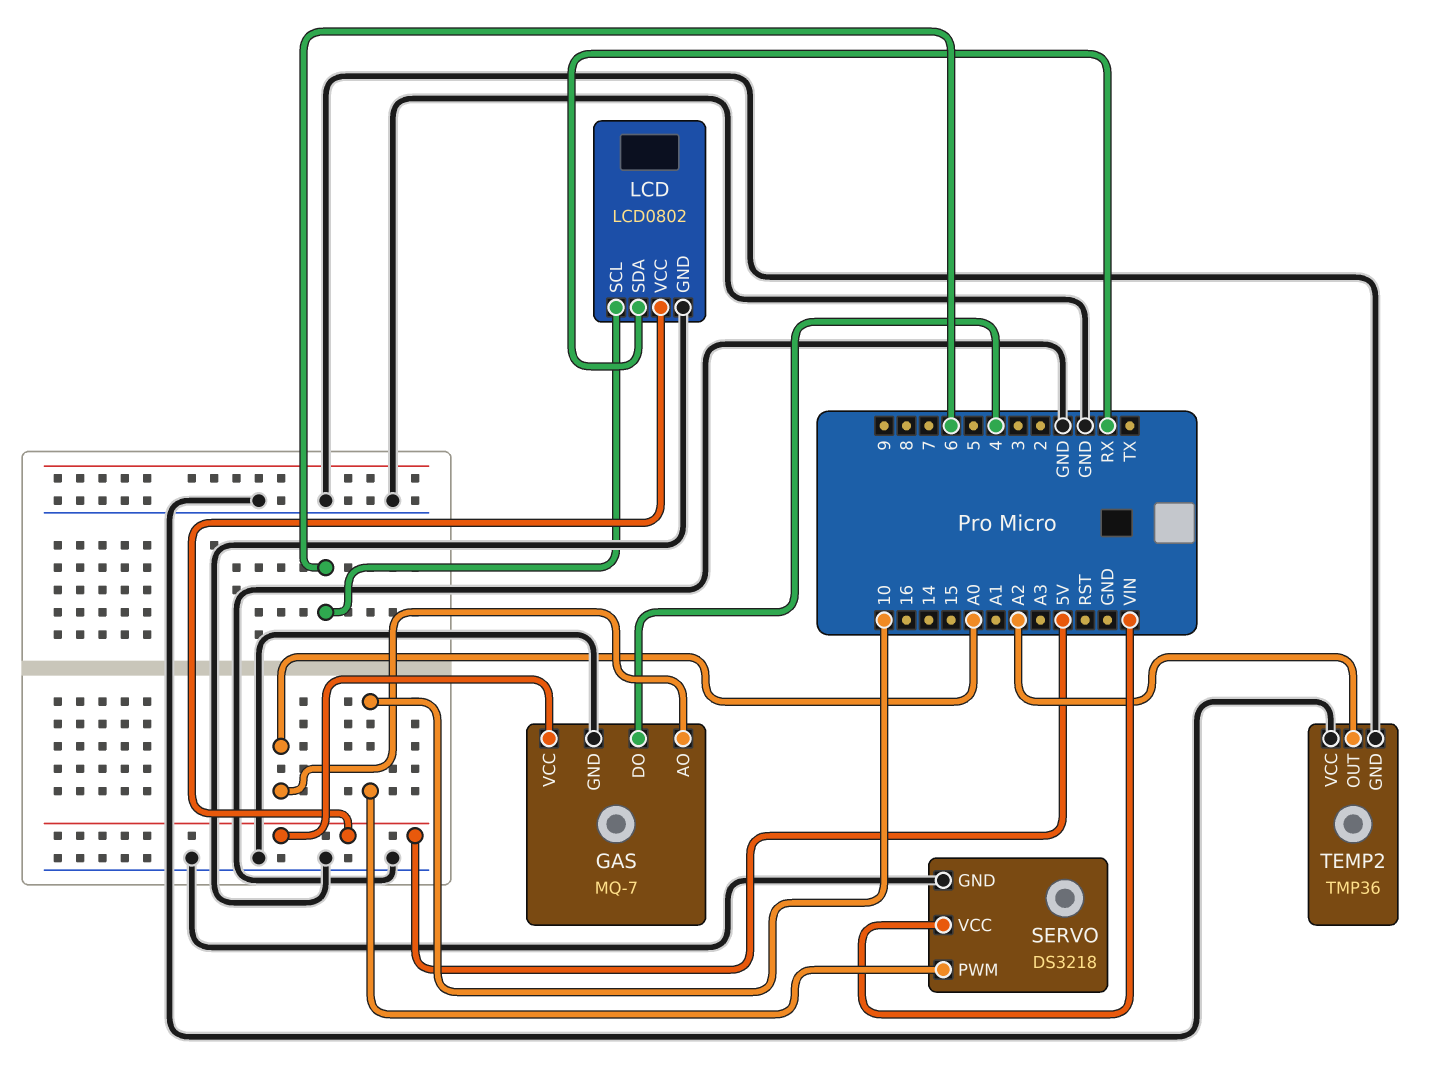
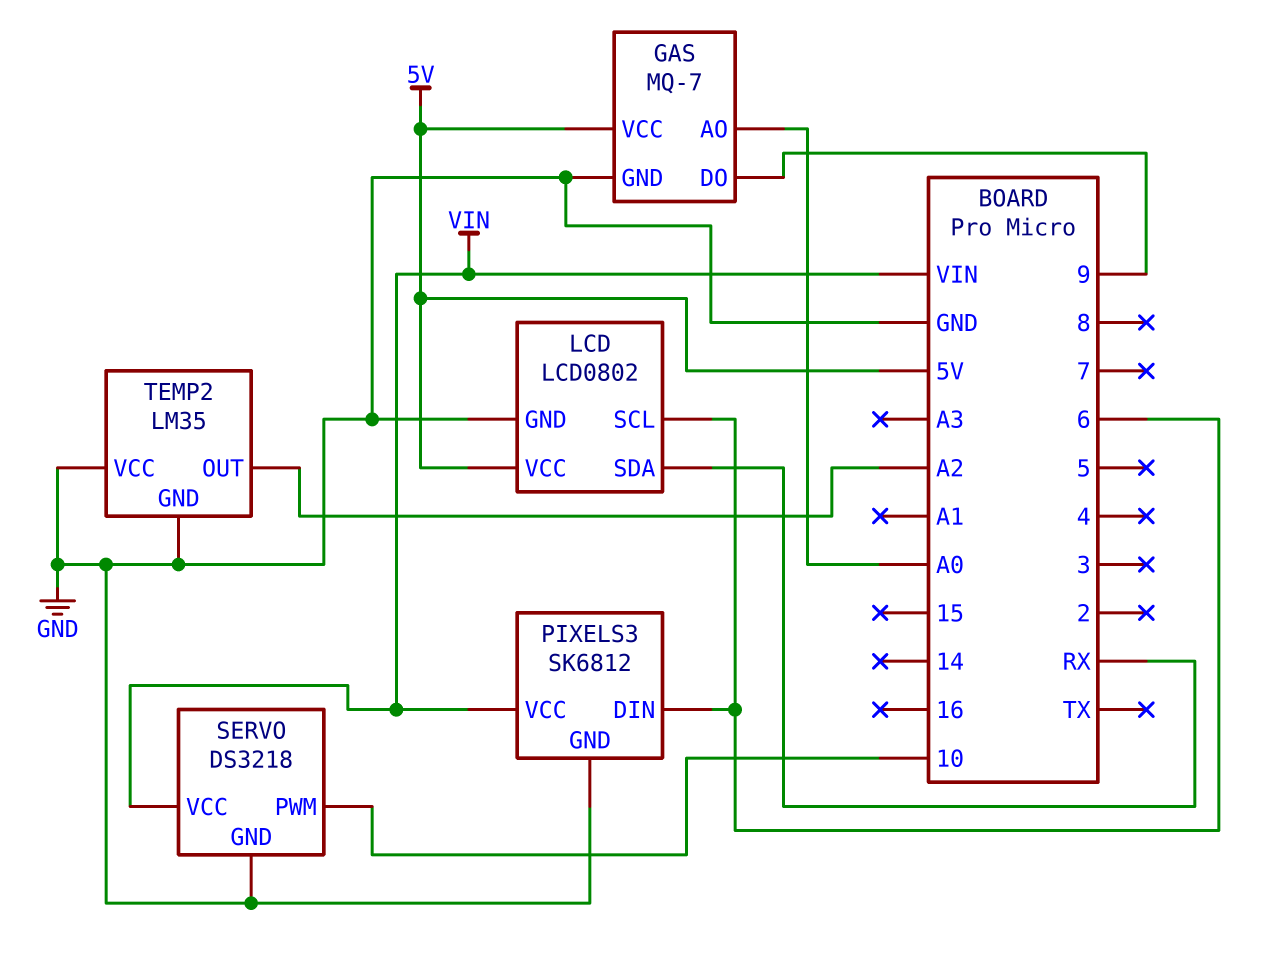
GAS pin DO: 4 -> 9
PIXELS3: none -> SK6812
PIXELS3 pin DIN: none -> 6
PIXELS3 pin GND: none -> GND
PIXELS3 pin VCC: none -> VIN
TEMP2: TMP36 -> LM35

